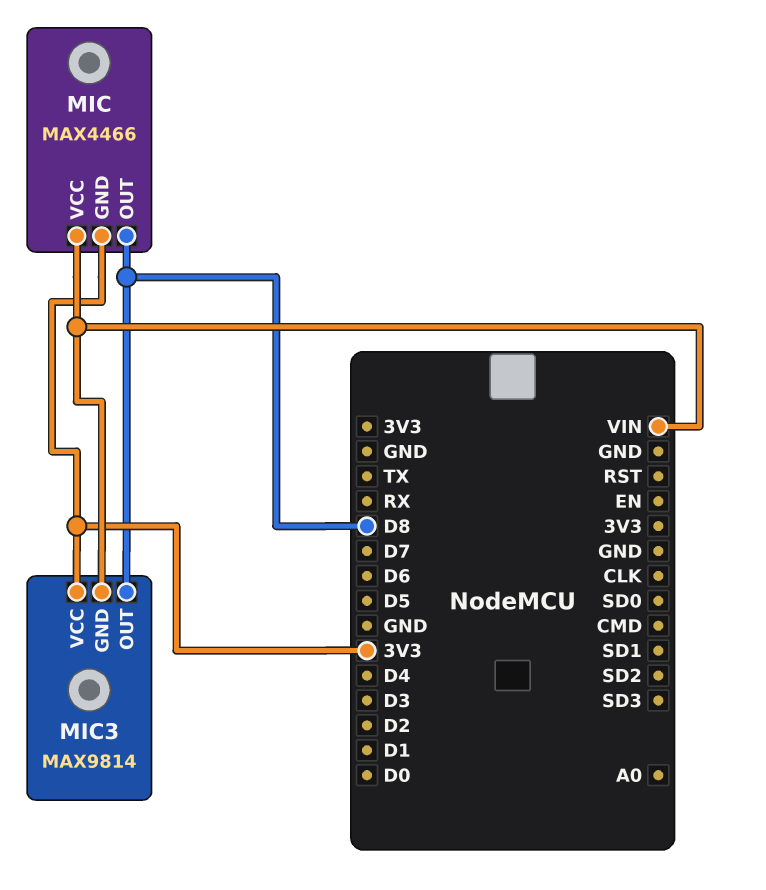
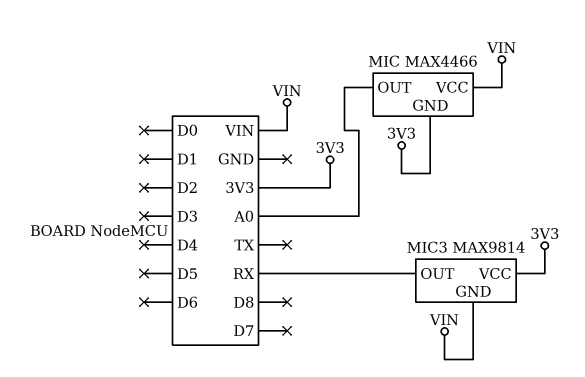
MIC pin OUT: D8 -> A0
MIC3 pin OUT: D8 -> RX

